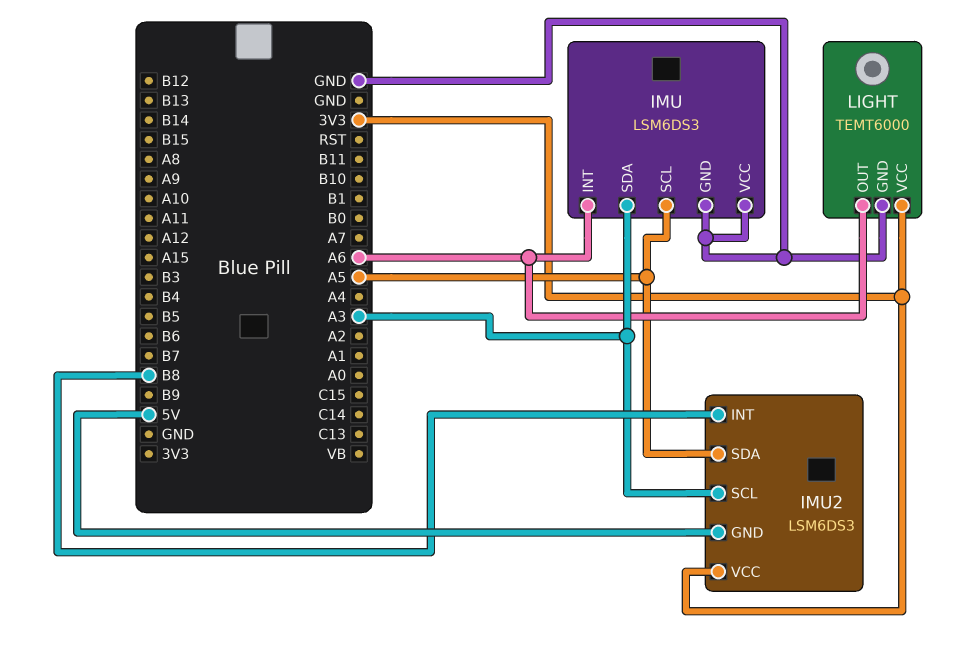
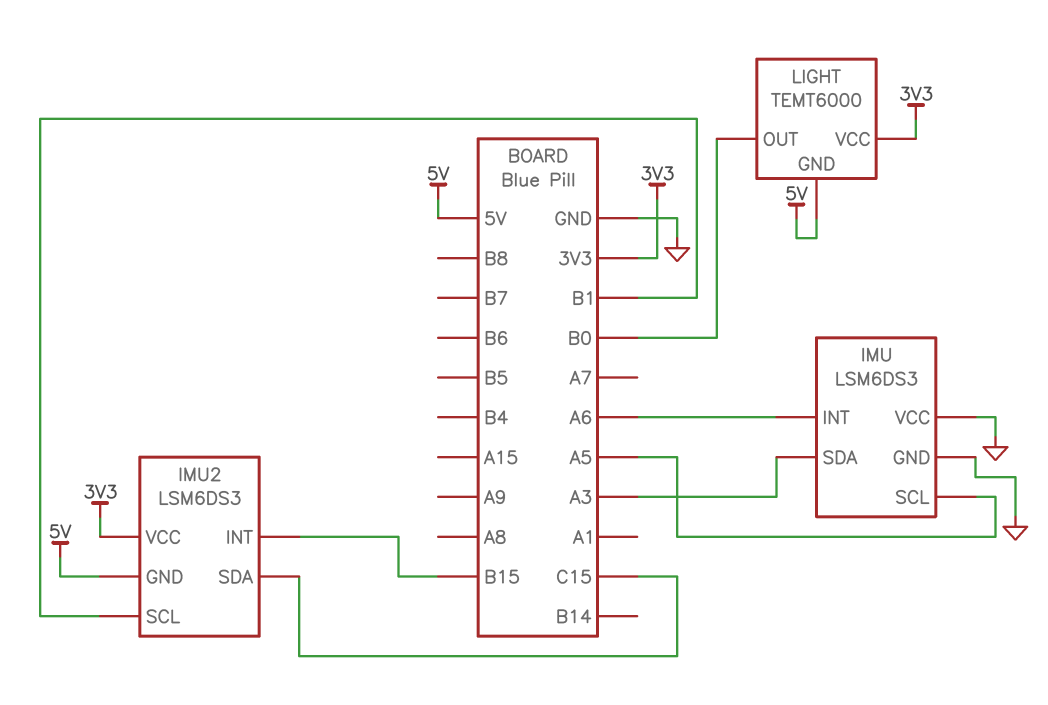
IMU2 pin INT: B8 -> B15
IMU2 pin SCL: A3 -> B1
IMU2 pin SDA: A5 -> C15
LIGHT pin GND: GND -> 5V
LIGHT pin OUT: A6 -> B0

